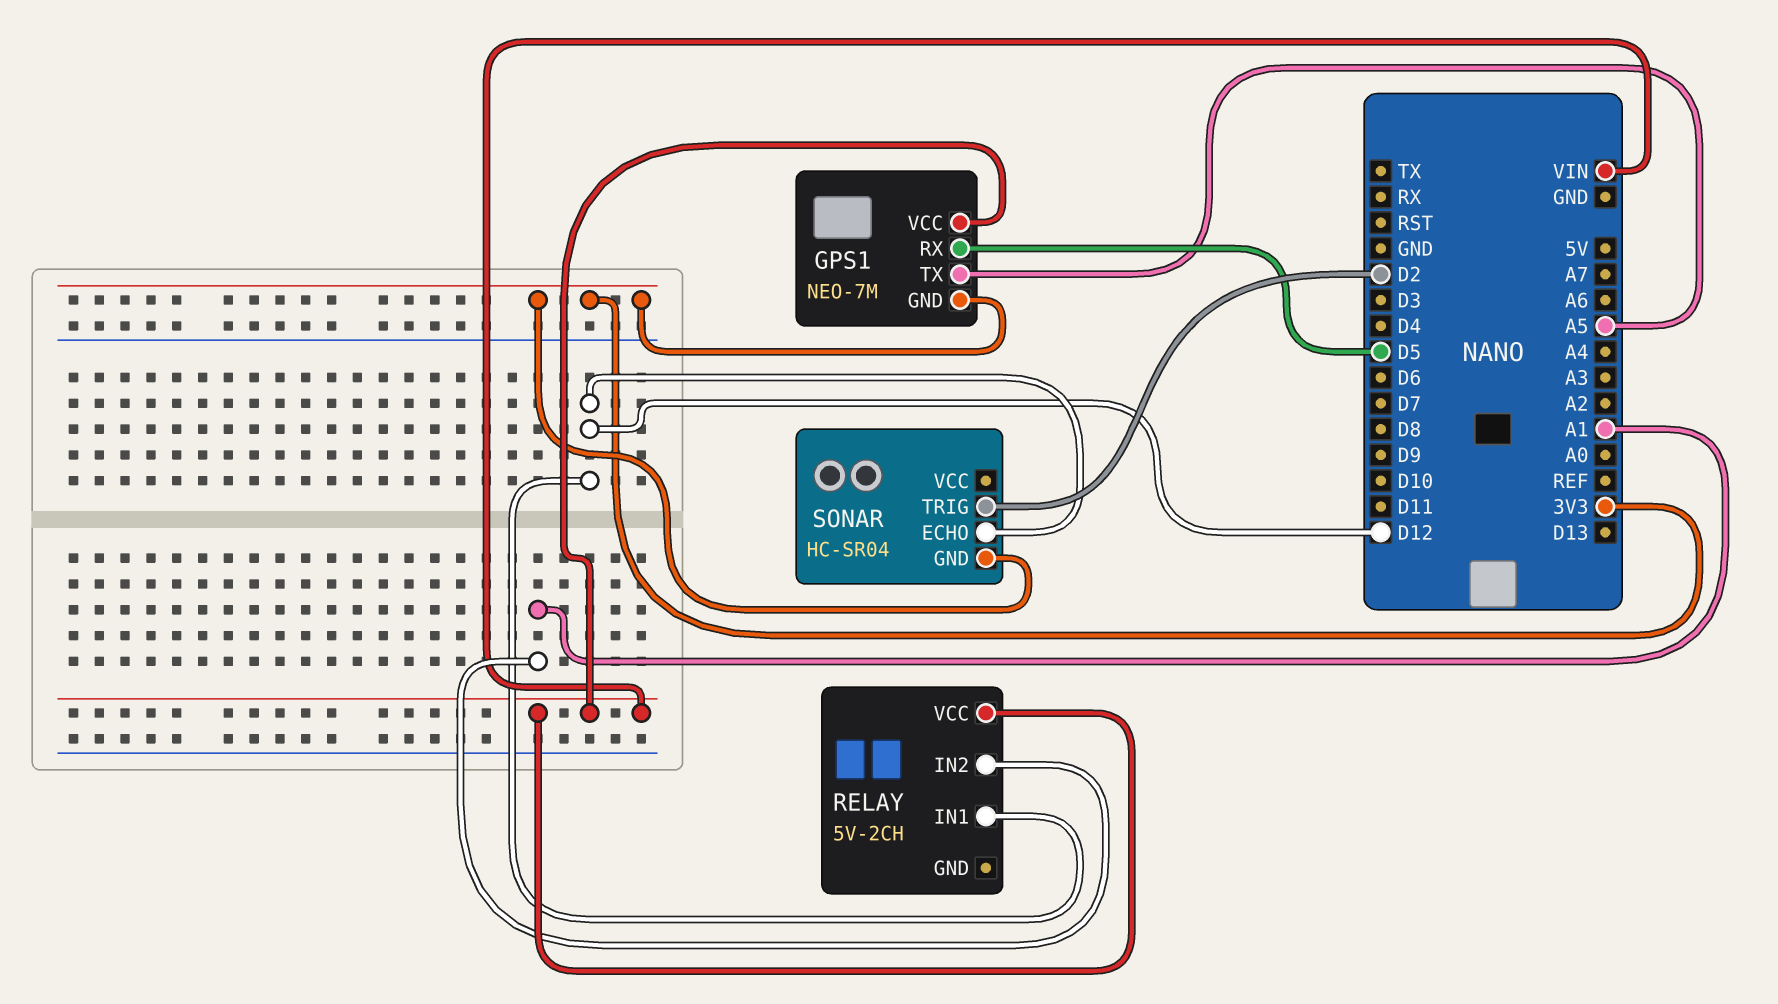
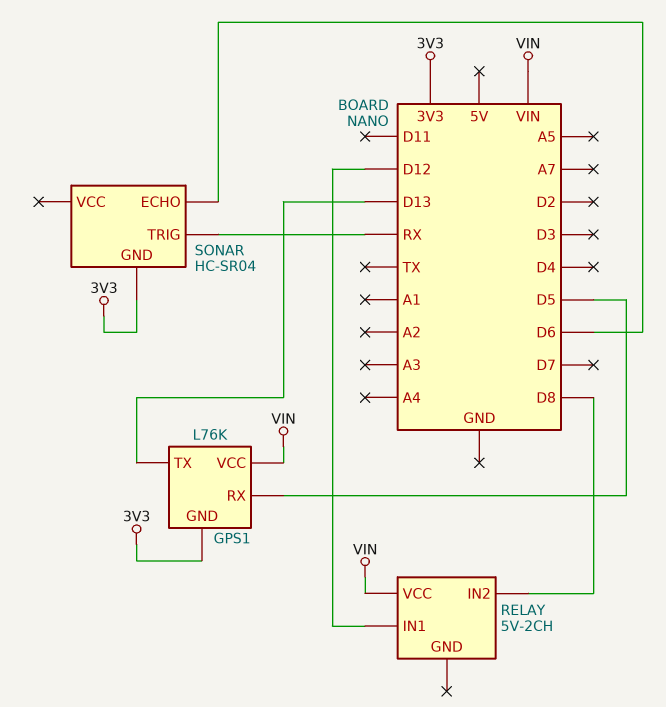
GPS1: NEO-7M -> L76K
GPS1 pin TX: A5 -> D13
RELAY pin IN2: A1 -> D8
SONAR pin ECHO: D12 -> D6
SONAR pin TRIG: D2 -> RX

